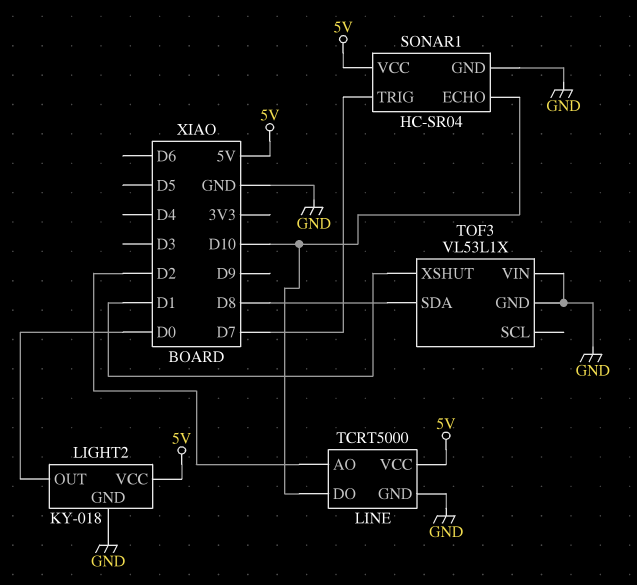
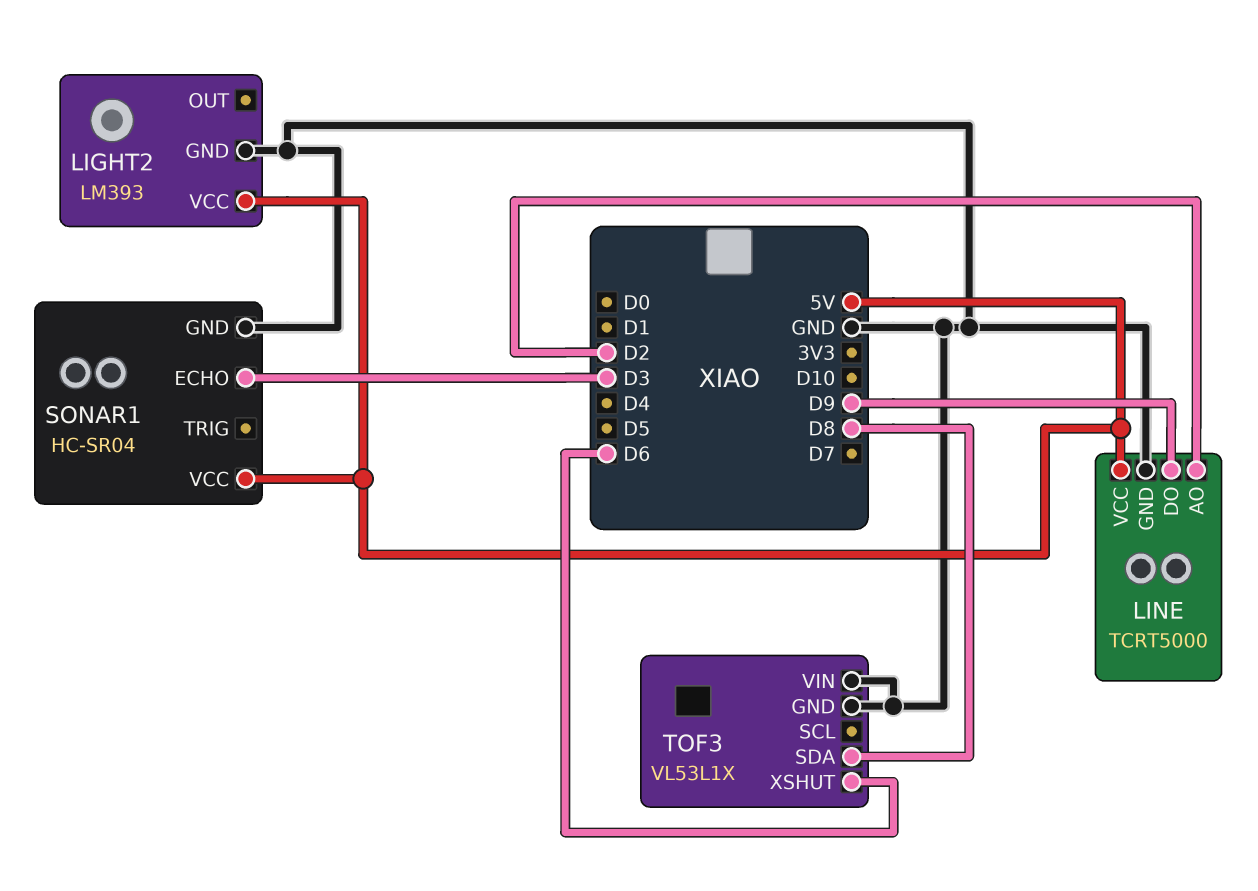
LIGHT2: KY-018 -> LM393
LIGHT2 pin OUT: D0 -> none
LINE pin DO: D10 -> D9
SONAR1 pin ECHO: D10 -> D3
SONAR1 pin TRIG: D7 -> none
TOF3 pin XSHUT: D1 -> D6

